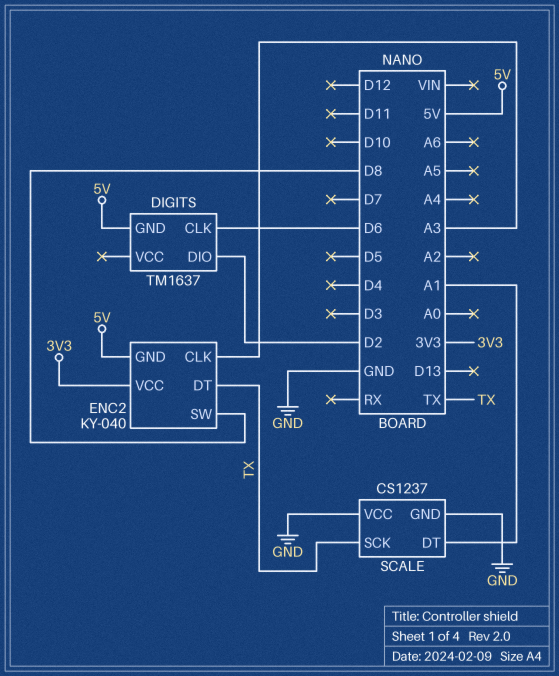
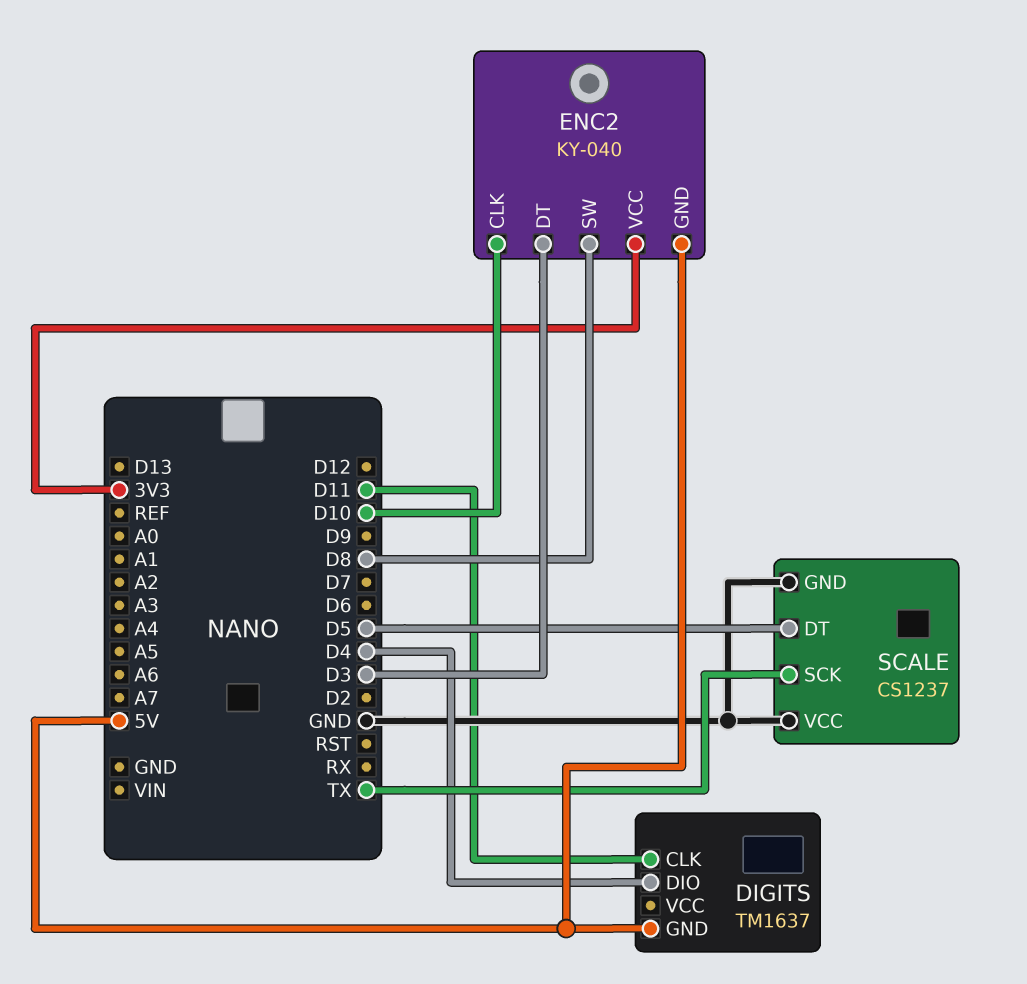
DIGITS pin CLK: D6 -> D11
DIGITS pin DIO: D2 -> D4
ENC2 pin CLK: A3 -> D10
ENC2 pin DT: TX -> D3
SCALE pin DT: A1 -> D5

